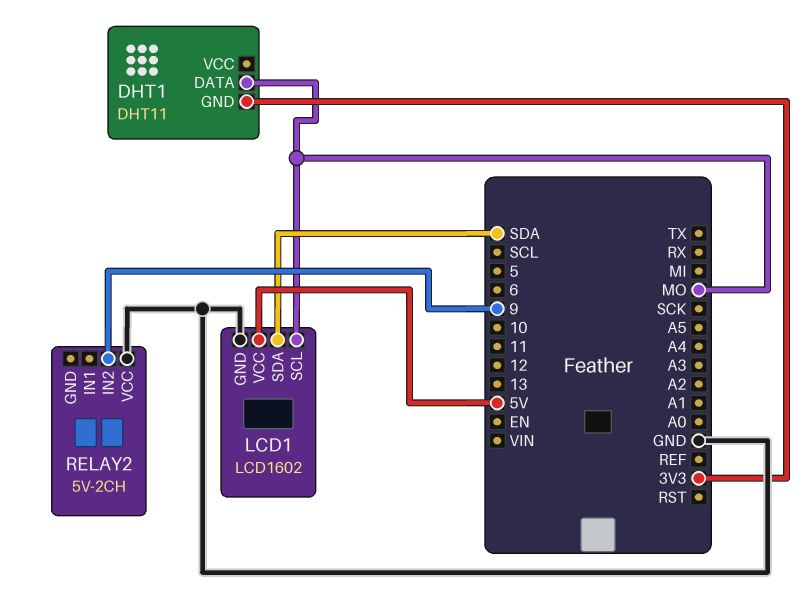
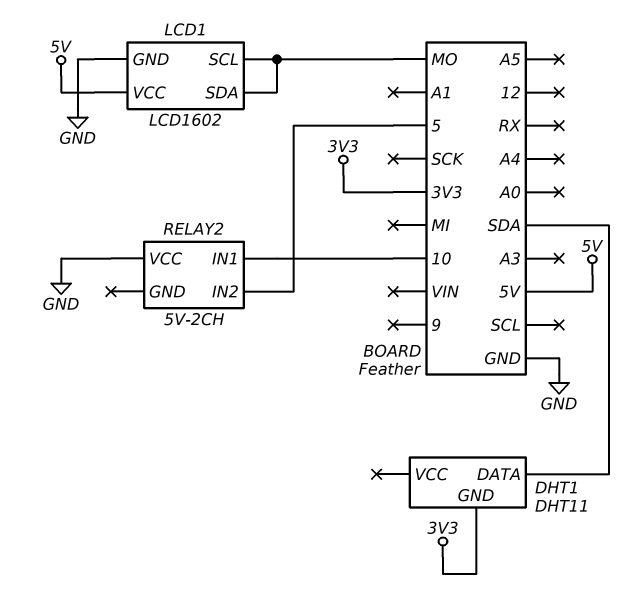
DHT1 pin DATA: MO -> SDA
LCD1 pin SDA: SDA -> MO
RELAY2 pin IN1: none -> 10
RELAY2 pin IN2: 9 -> 5

